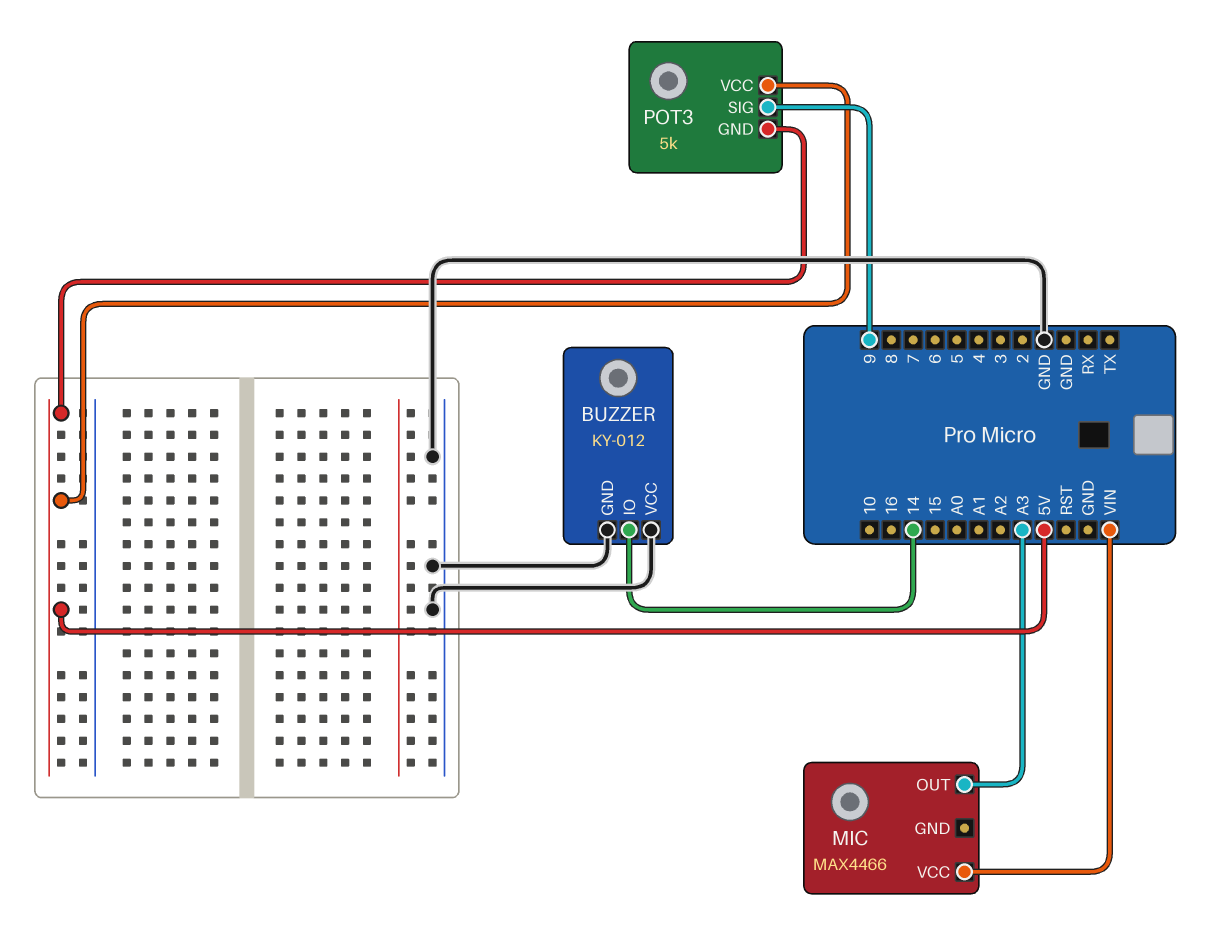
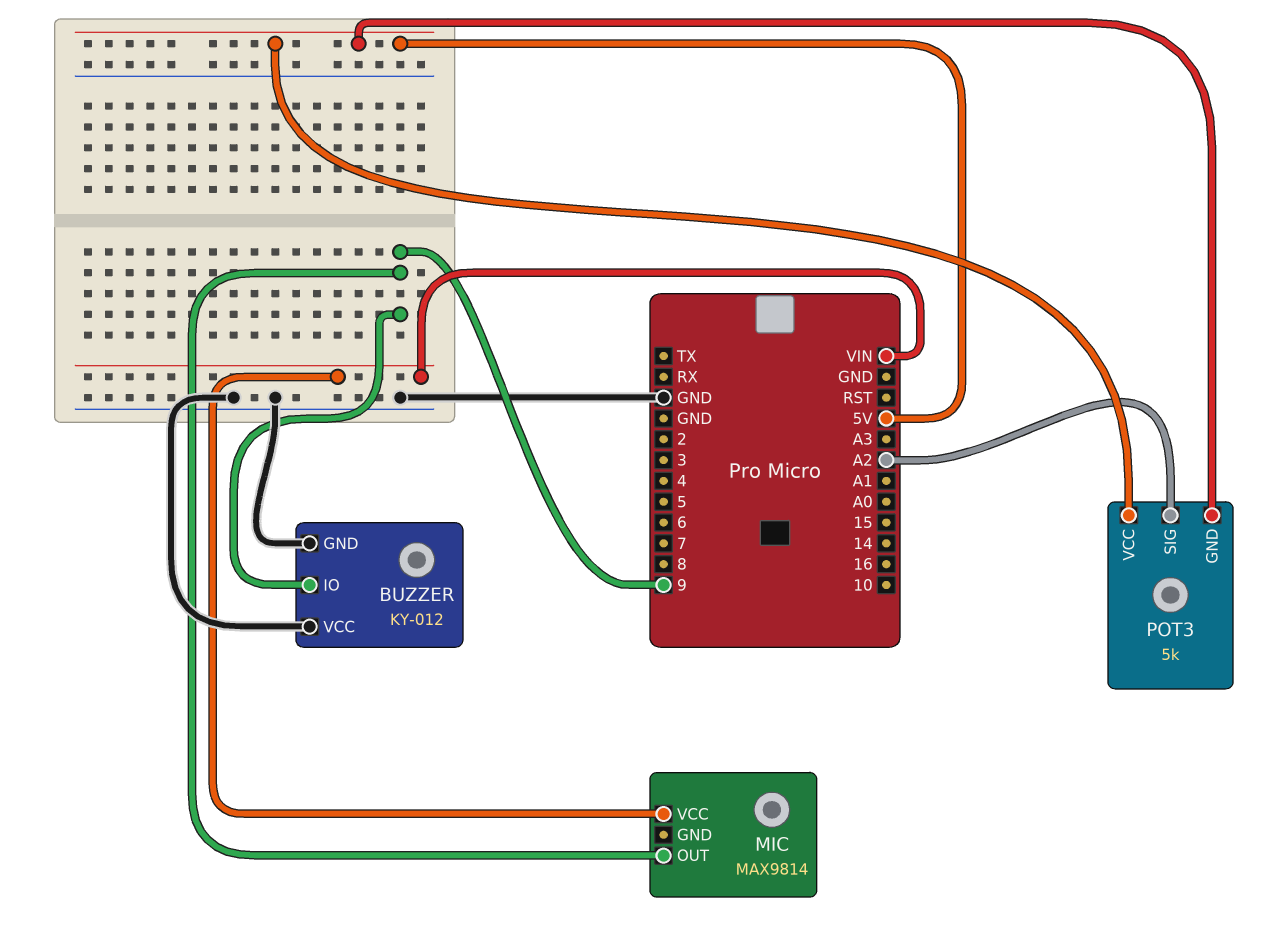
BUZZER pin IO: 14 -> 9
MIC: MAX4466 -> MAX9814
MIC pin OUT: A3 -> 9
POT3 pin SIG: 9 -> A2

